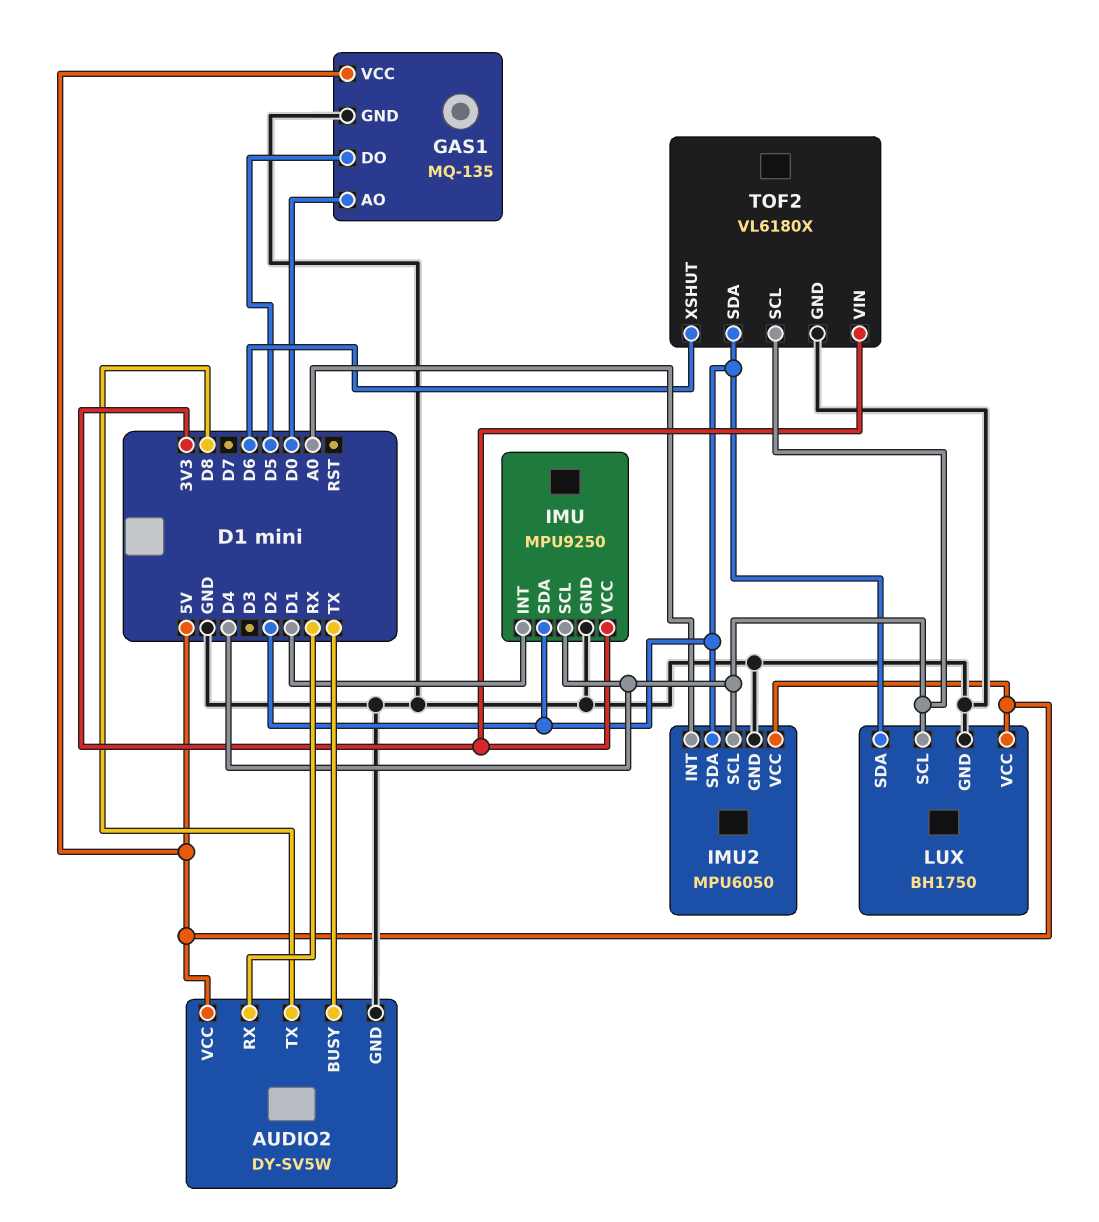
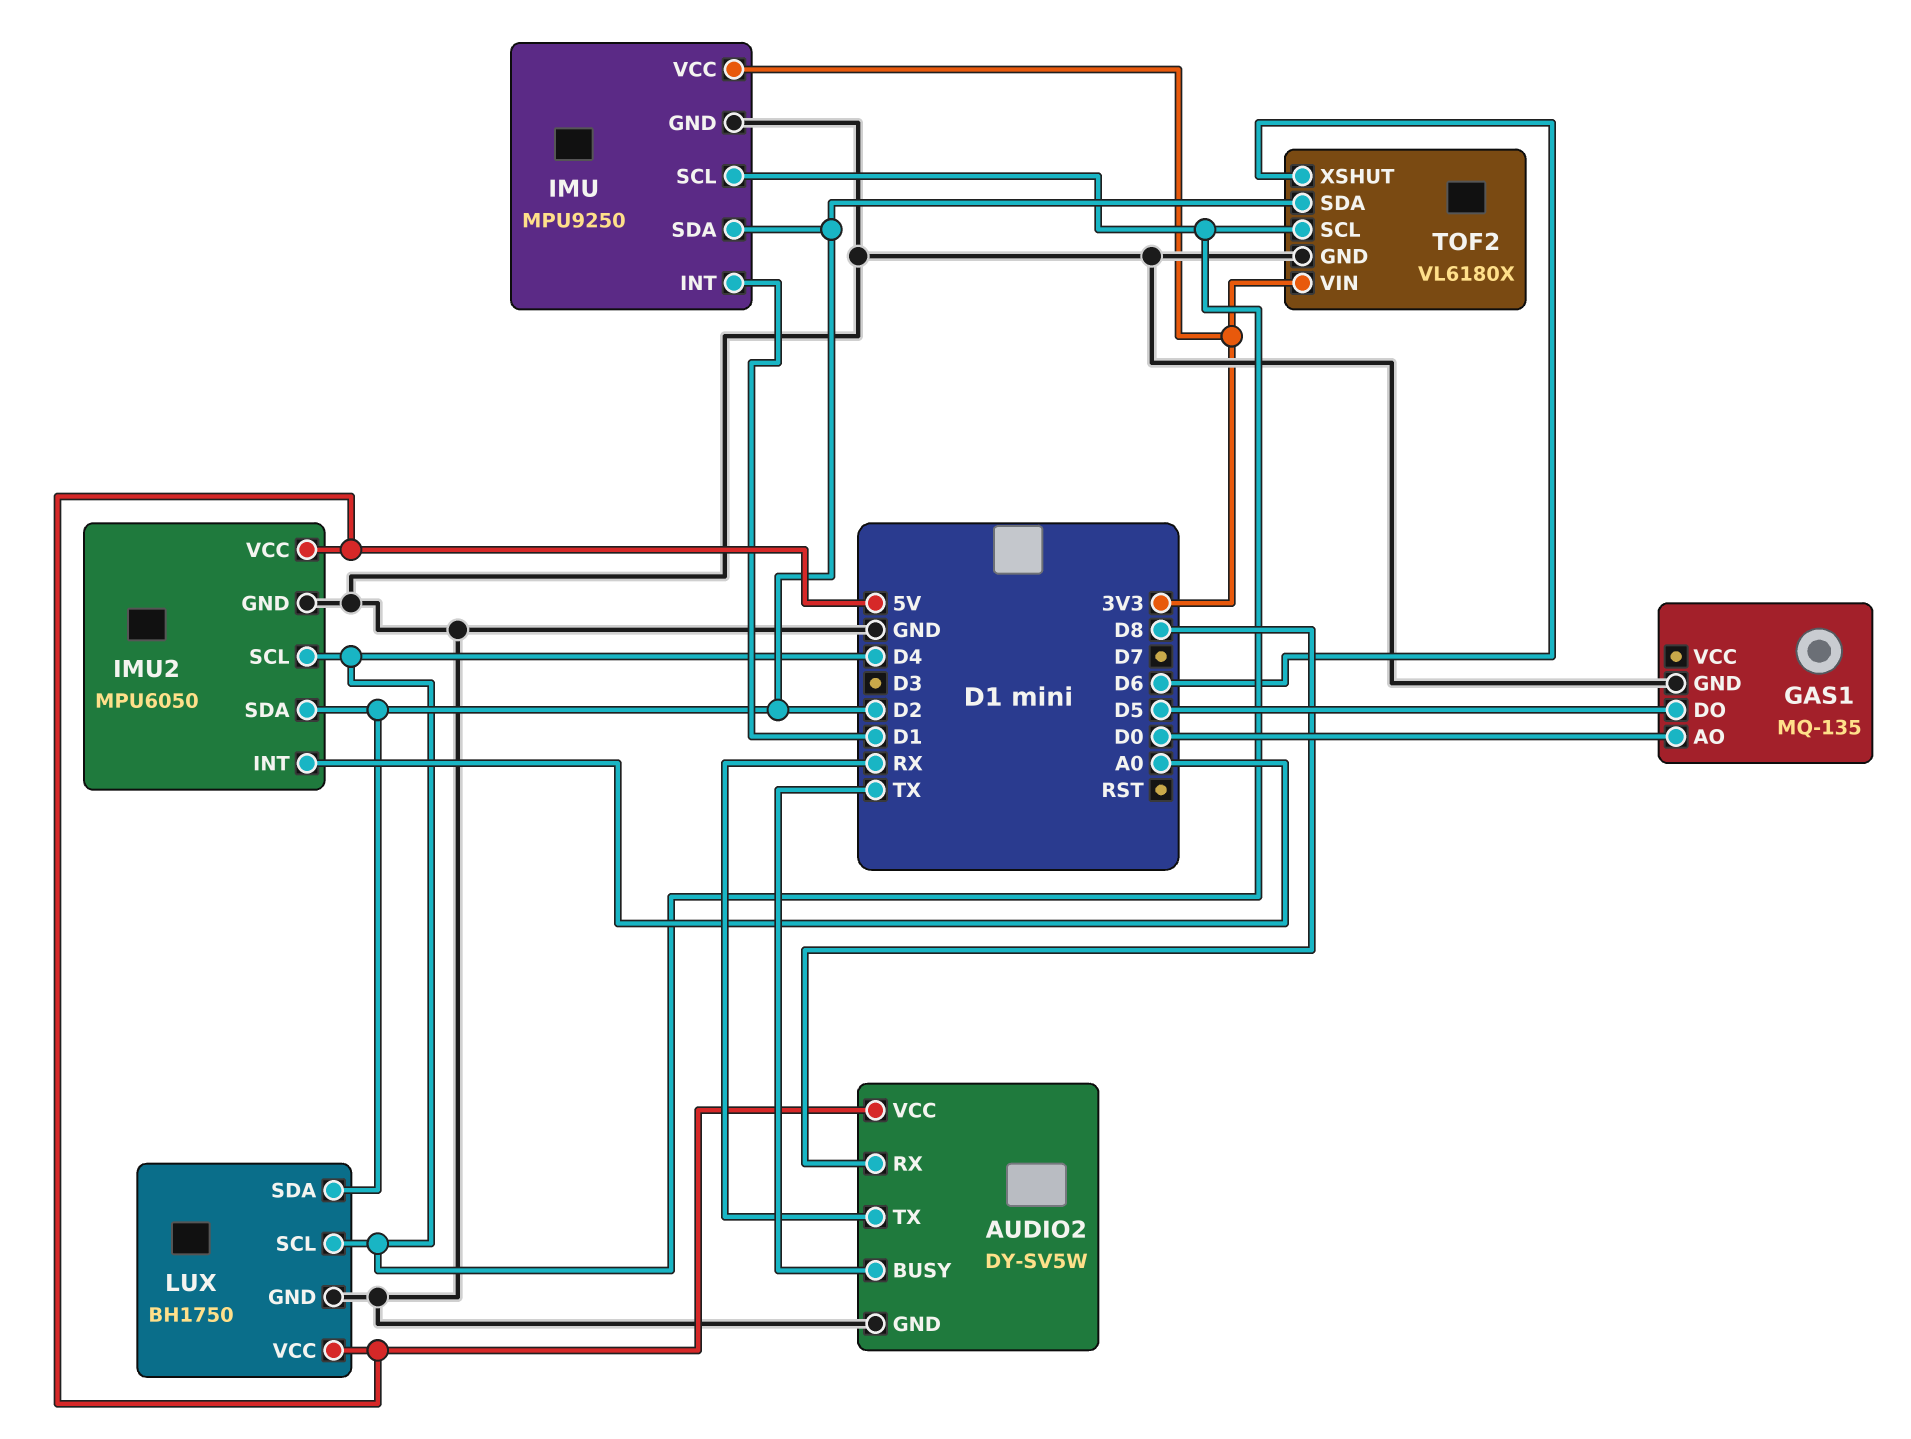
AUDIO2 pin RX: RX -> D8
AUDIO2 pin TX: D8 -> RX
GAS1 pin VCC: 5V -> none

